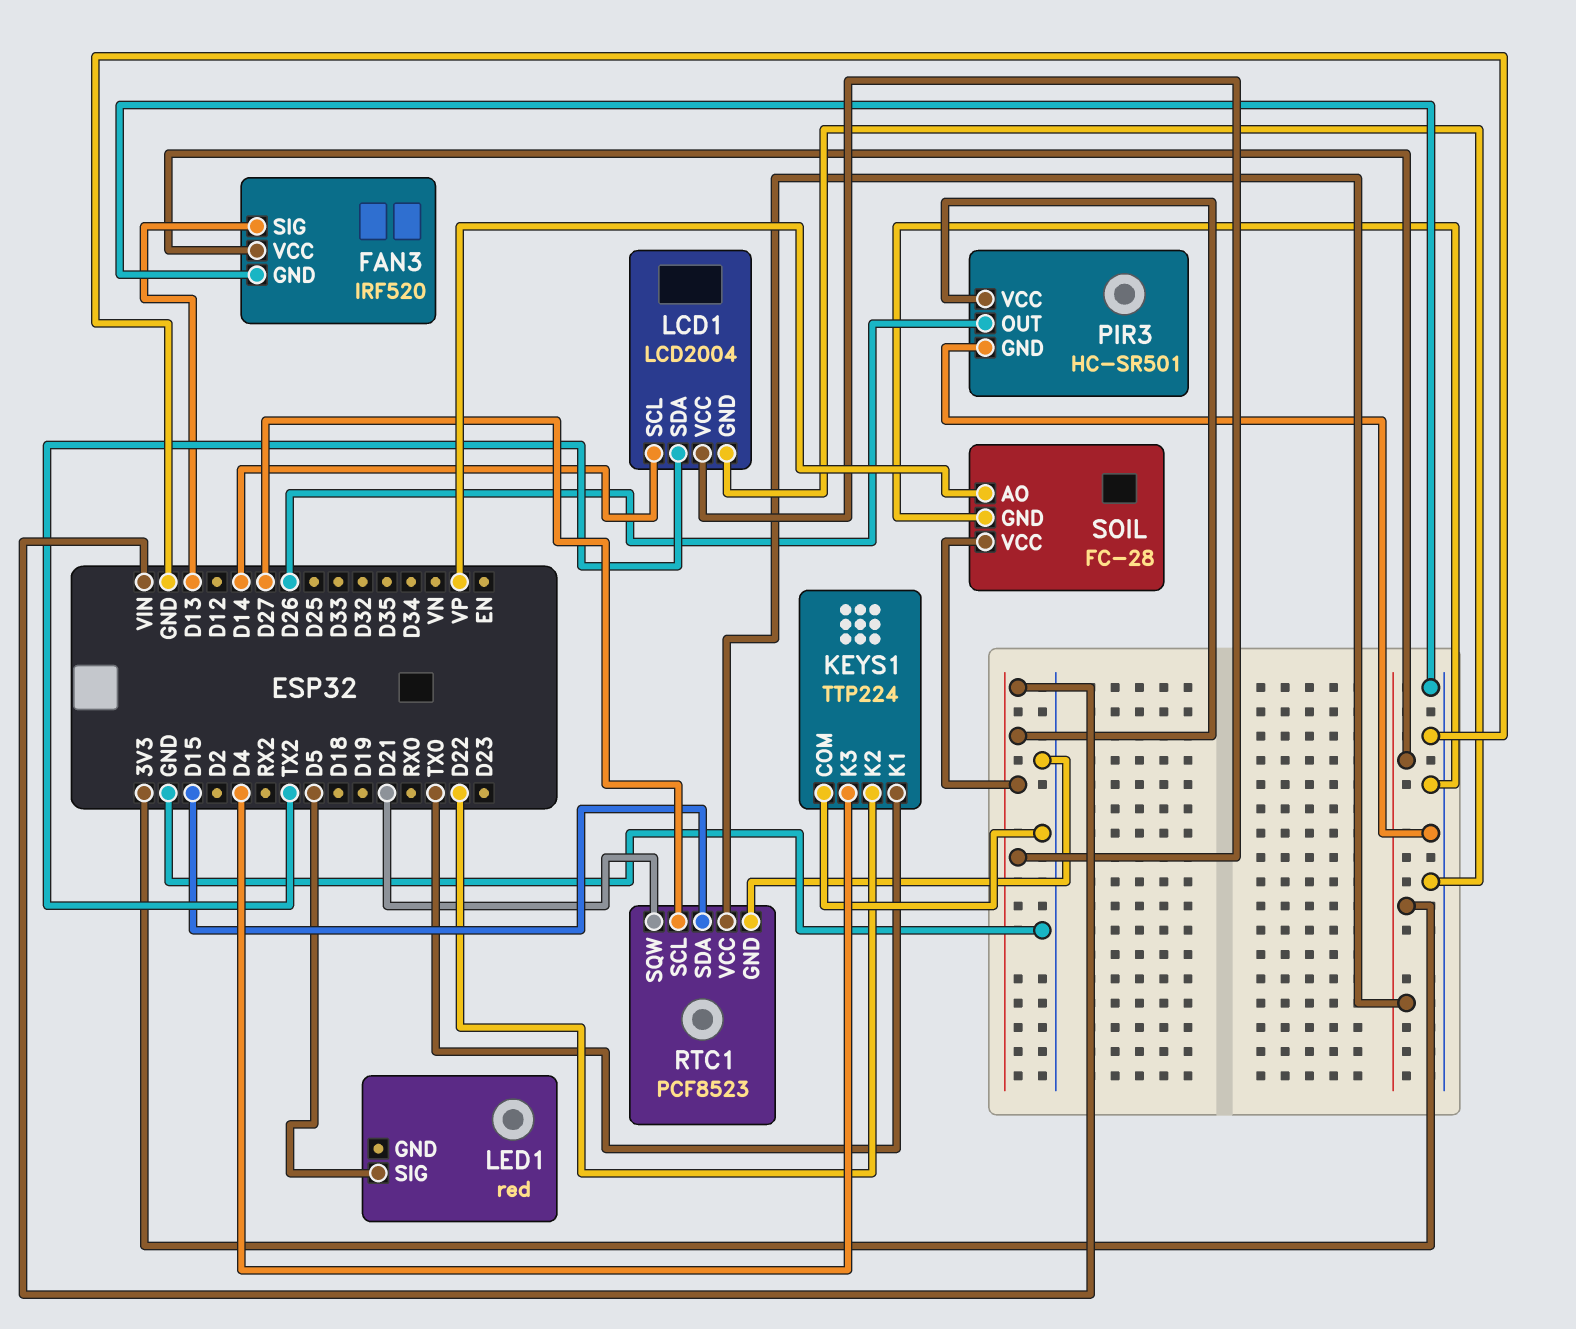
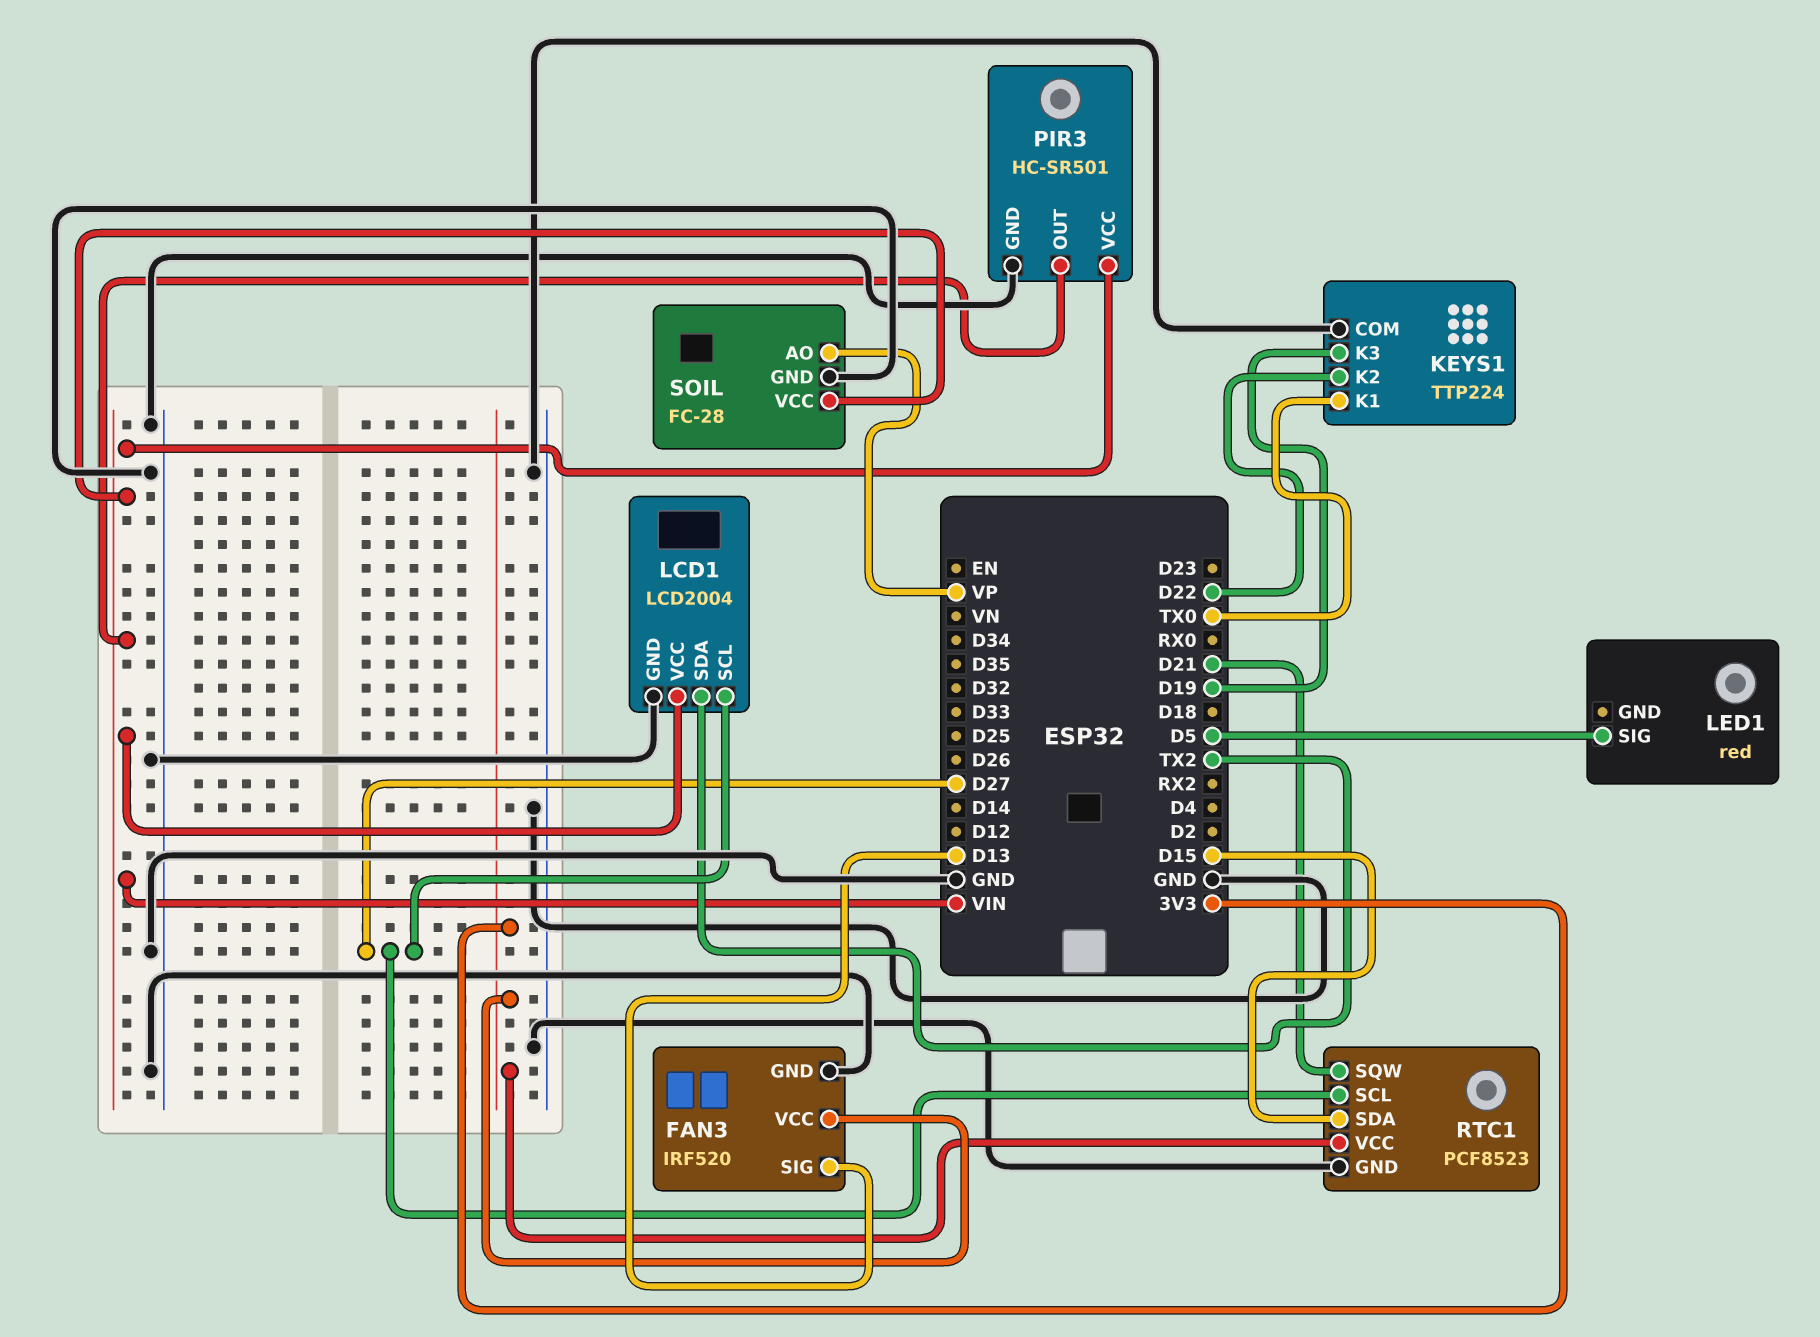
KEYS1 pin K3: D4 -> D19
LCD1 pin SCL: D14 -> D27
PIR3 pin OUT: D26 -> VIN

